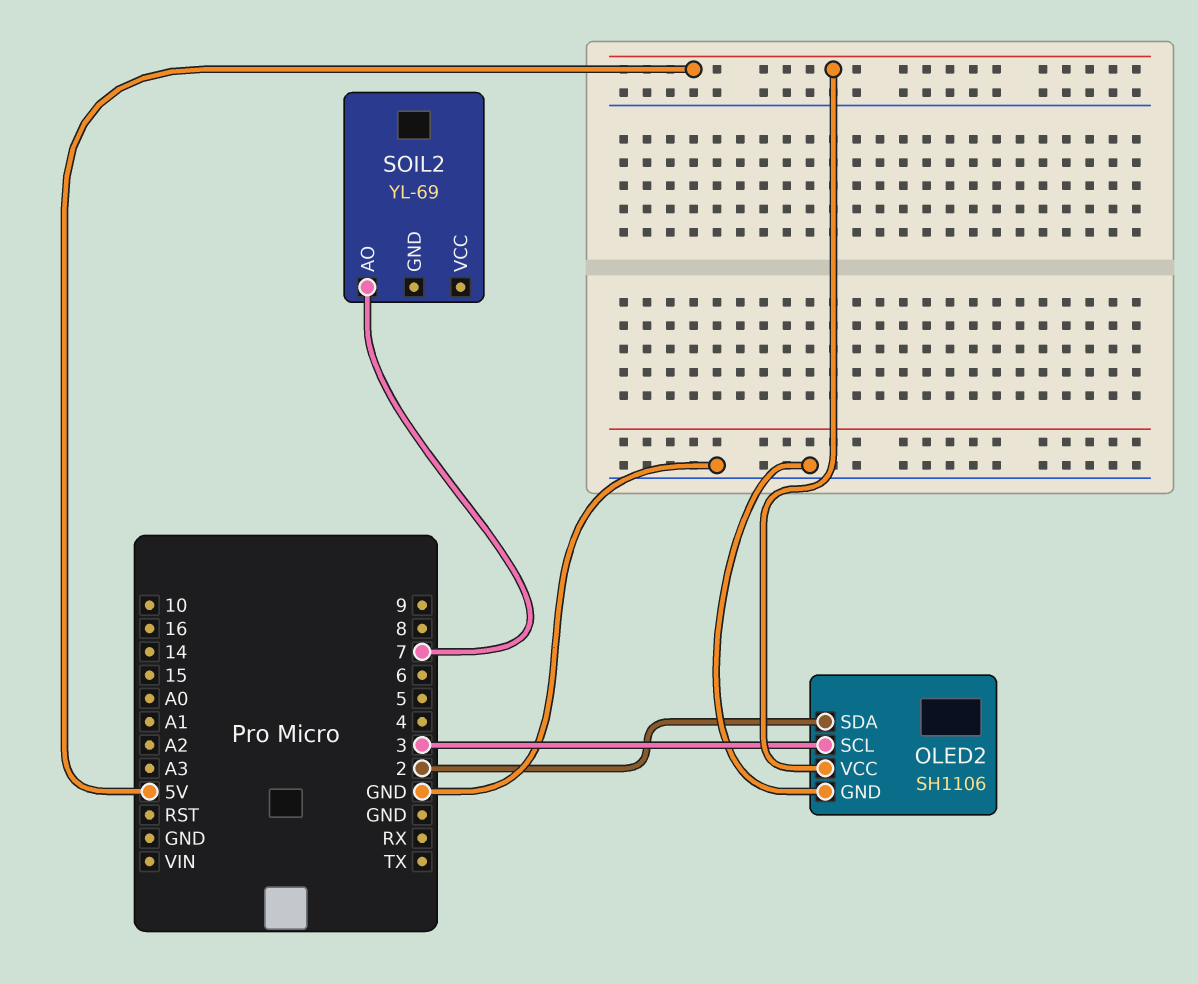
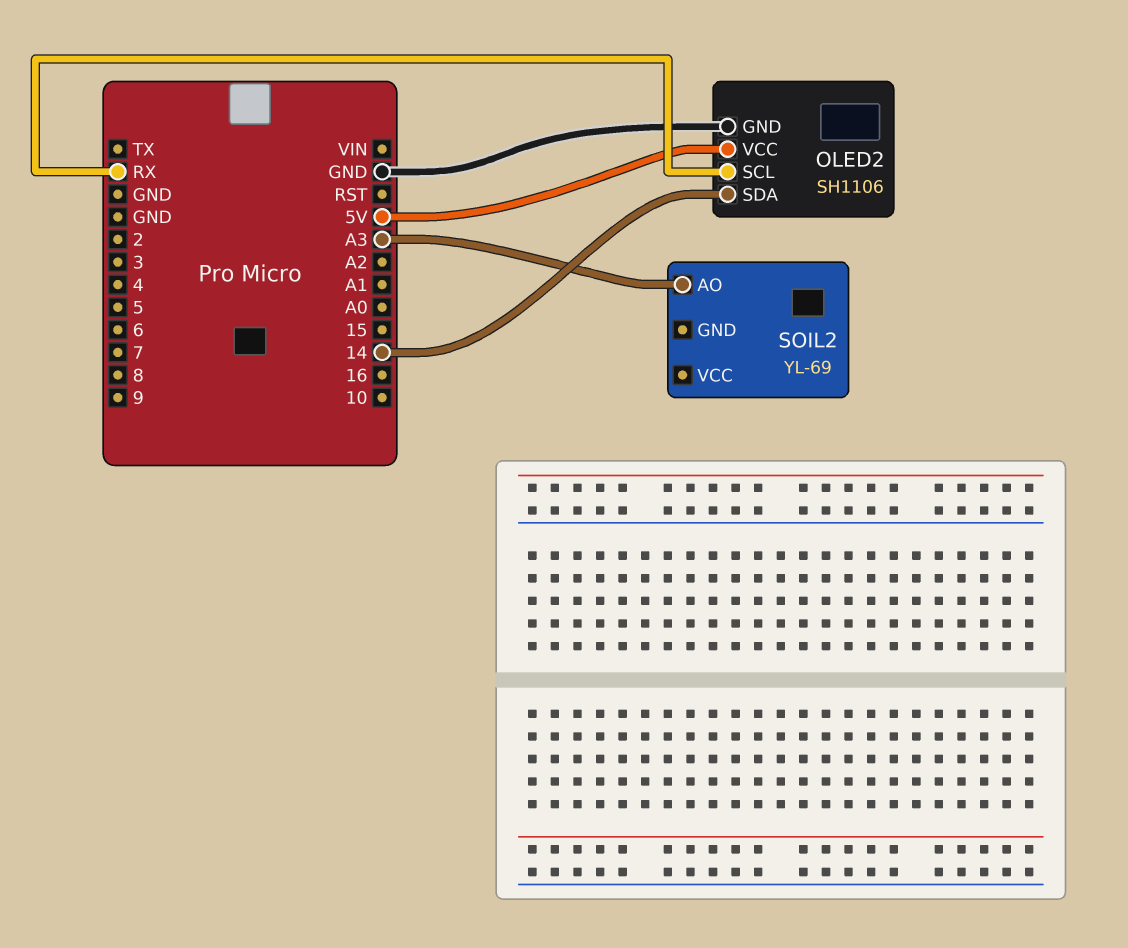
OLED2 pin SCL: 3 -> RX
OLED2 pin SDA: 2 -> 14
SOIL2 pin AO: 7 -> A3

